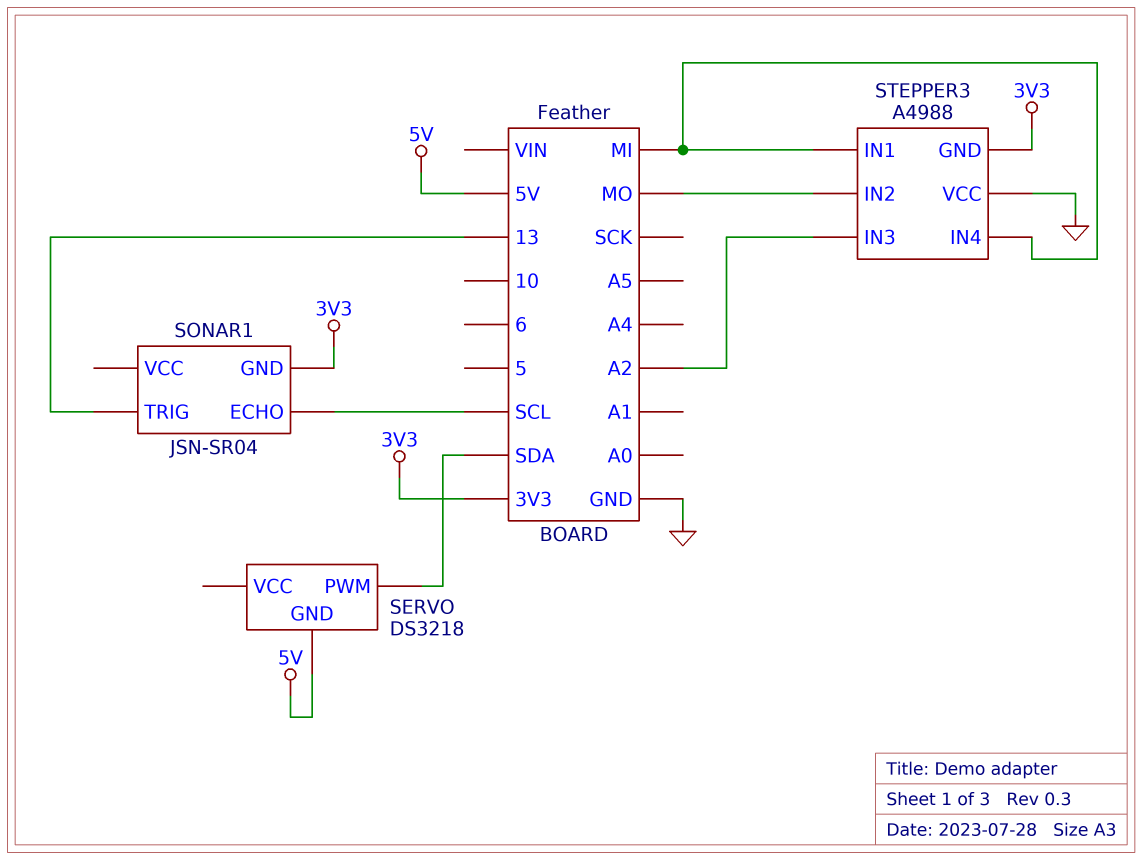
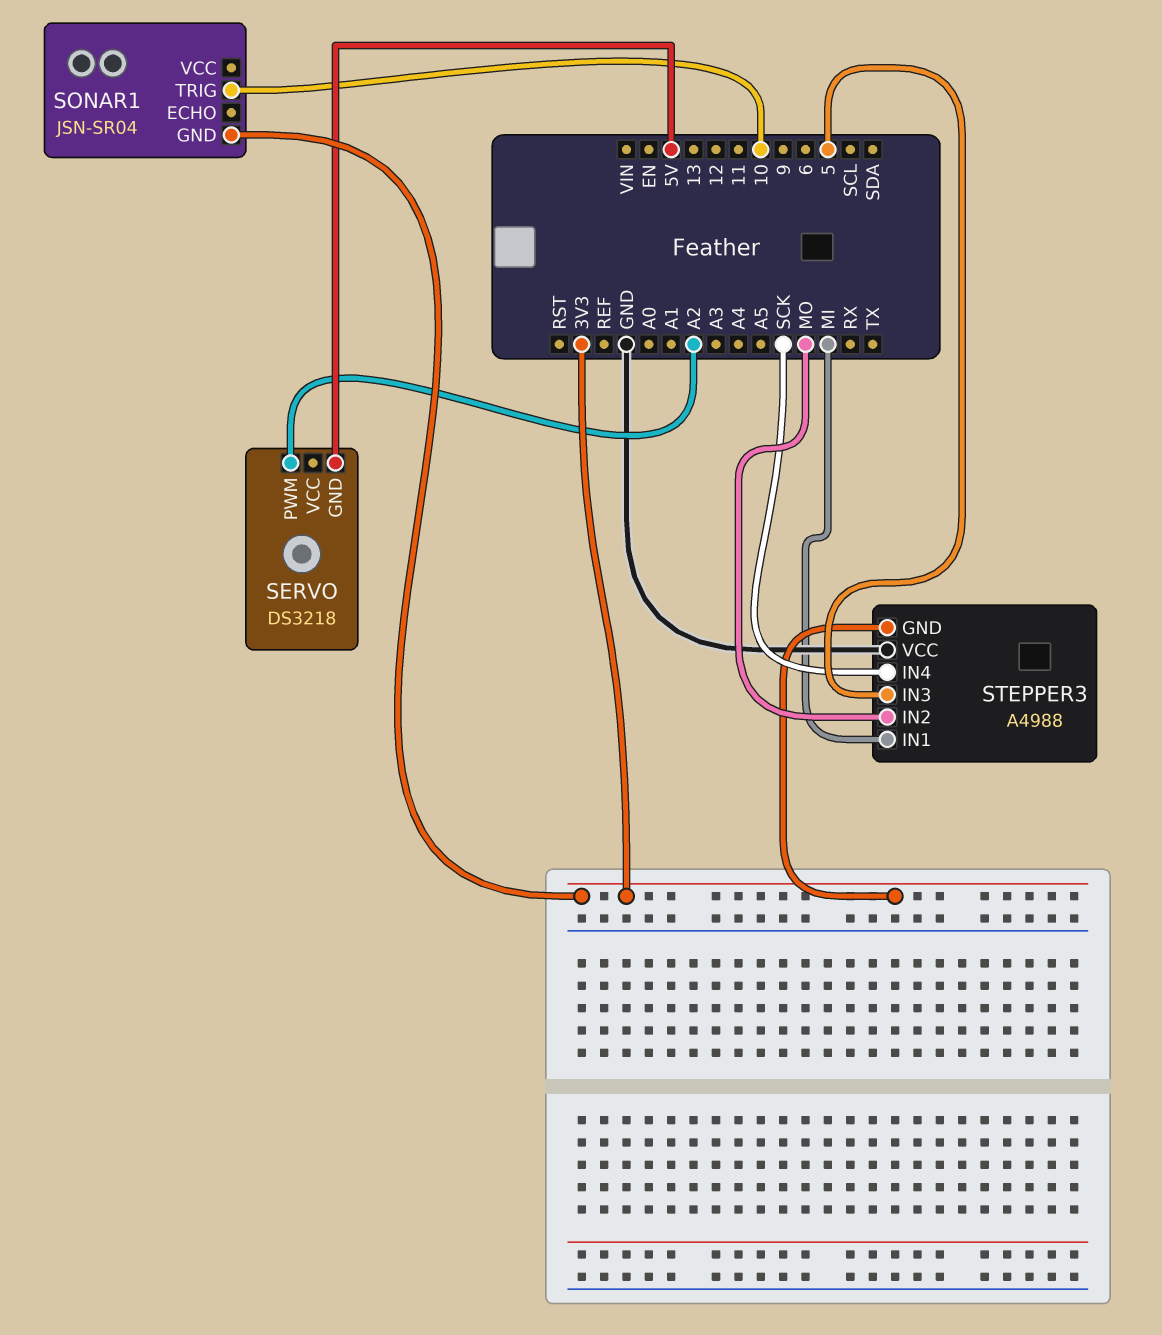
SERVO pin PWM: SDA -> A2
SONAR1 pin ECHO: SCL -> none
SONAR1 pin TRIG: 13 -> 10
STEPPER3 pin IN3: A2 -> 5
STEPPER3 pin IN4: MI -> SCK

